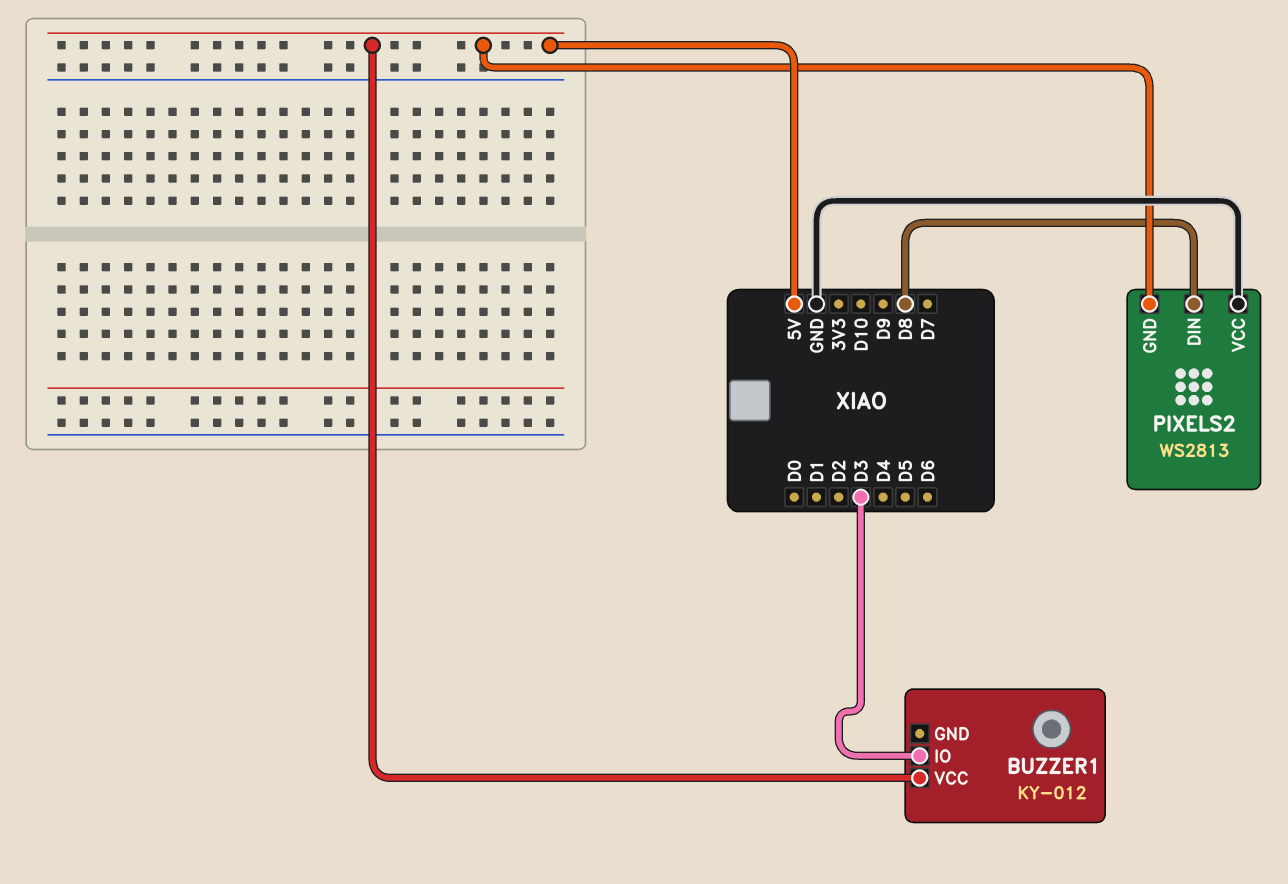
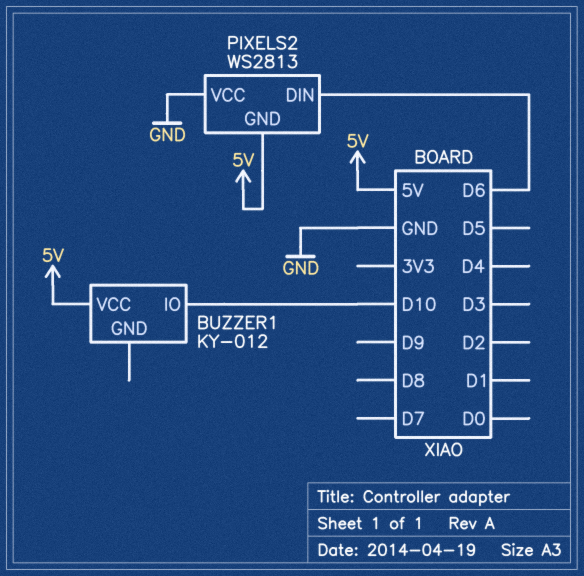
BUZZER1 pin IO: D3 -> D10
PIXELS2 pin DIN: D8 -> D6

